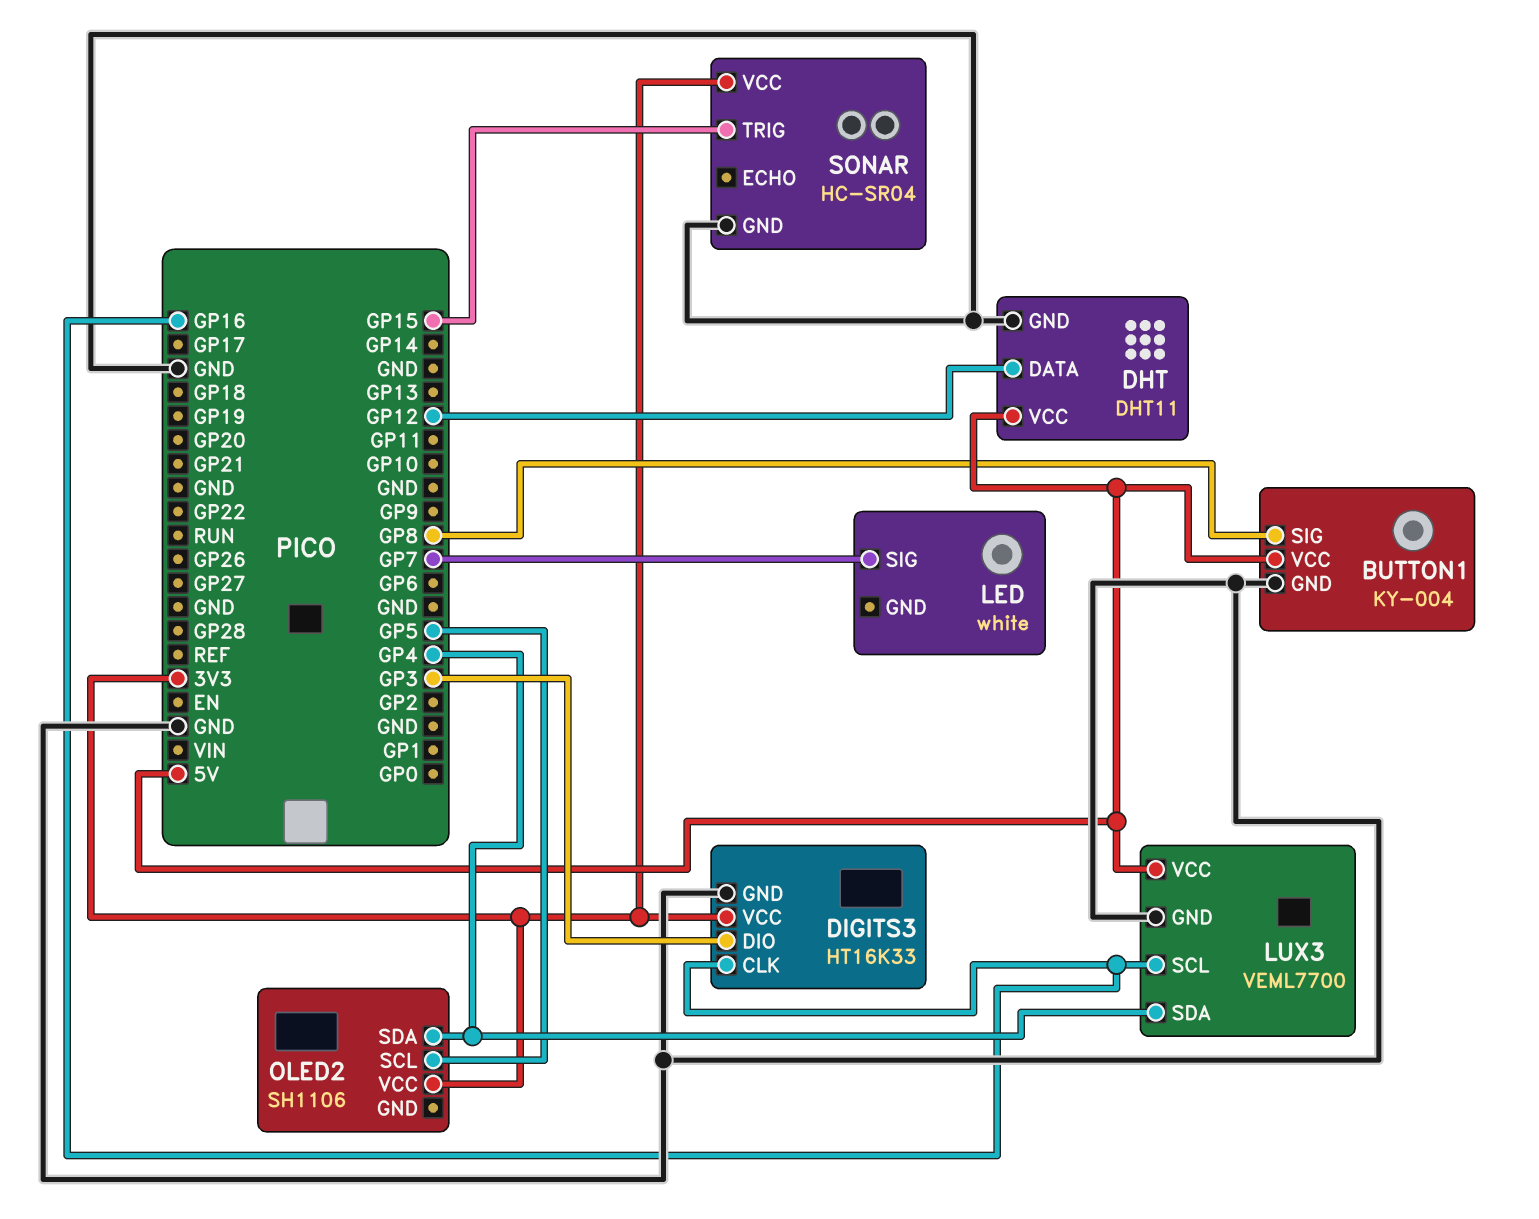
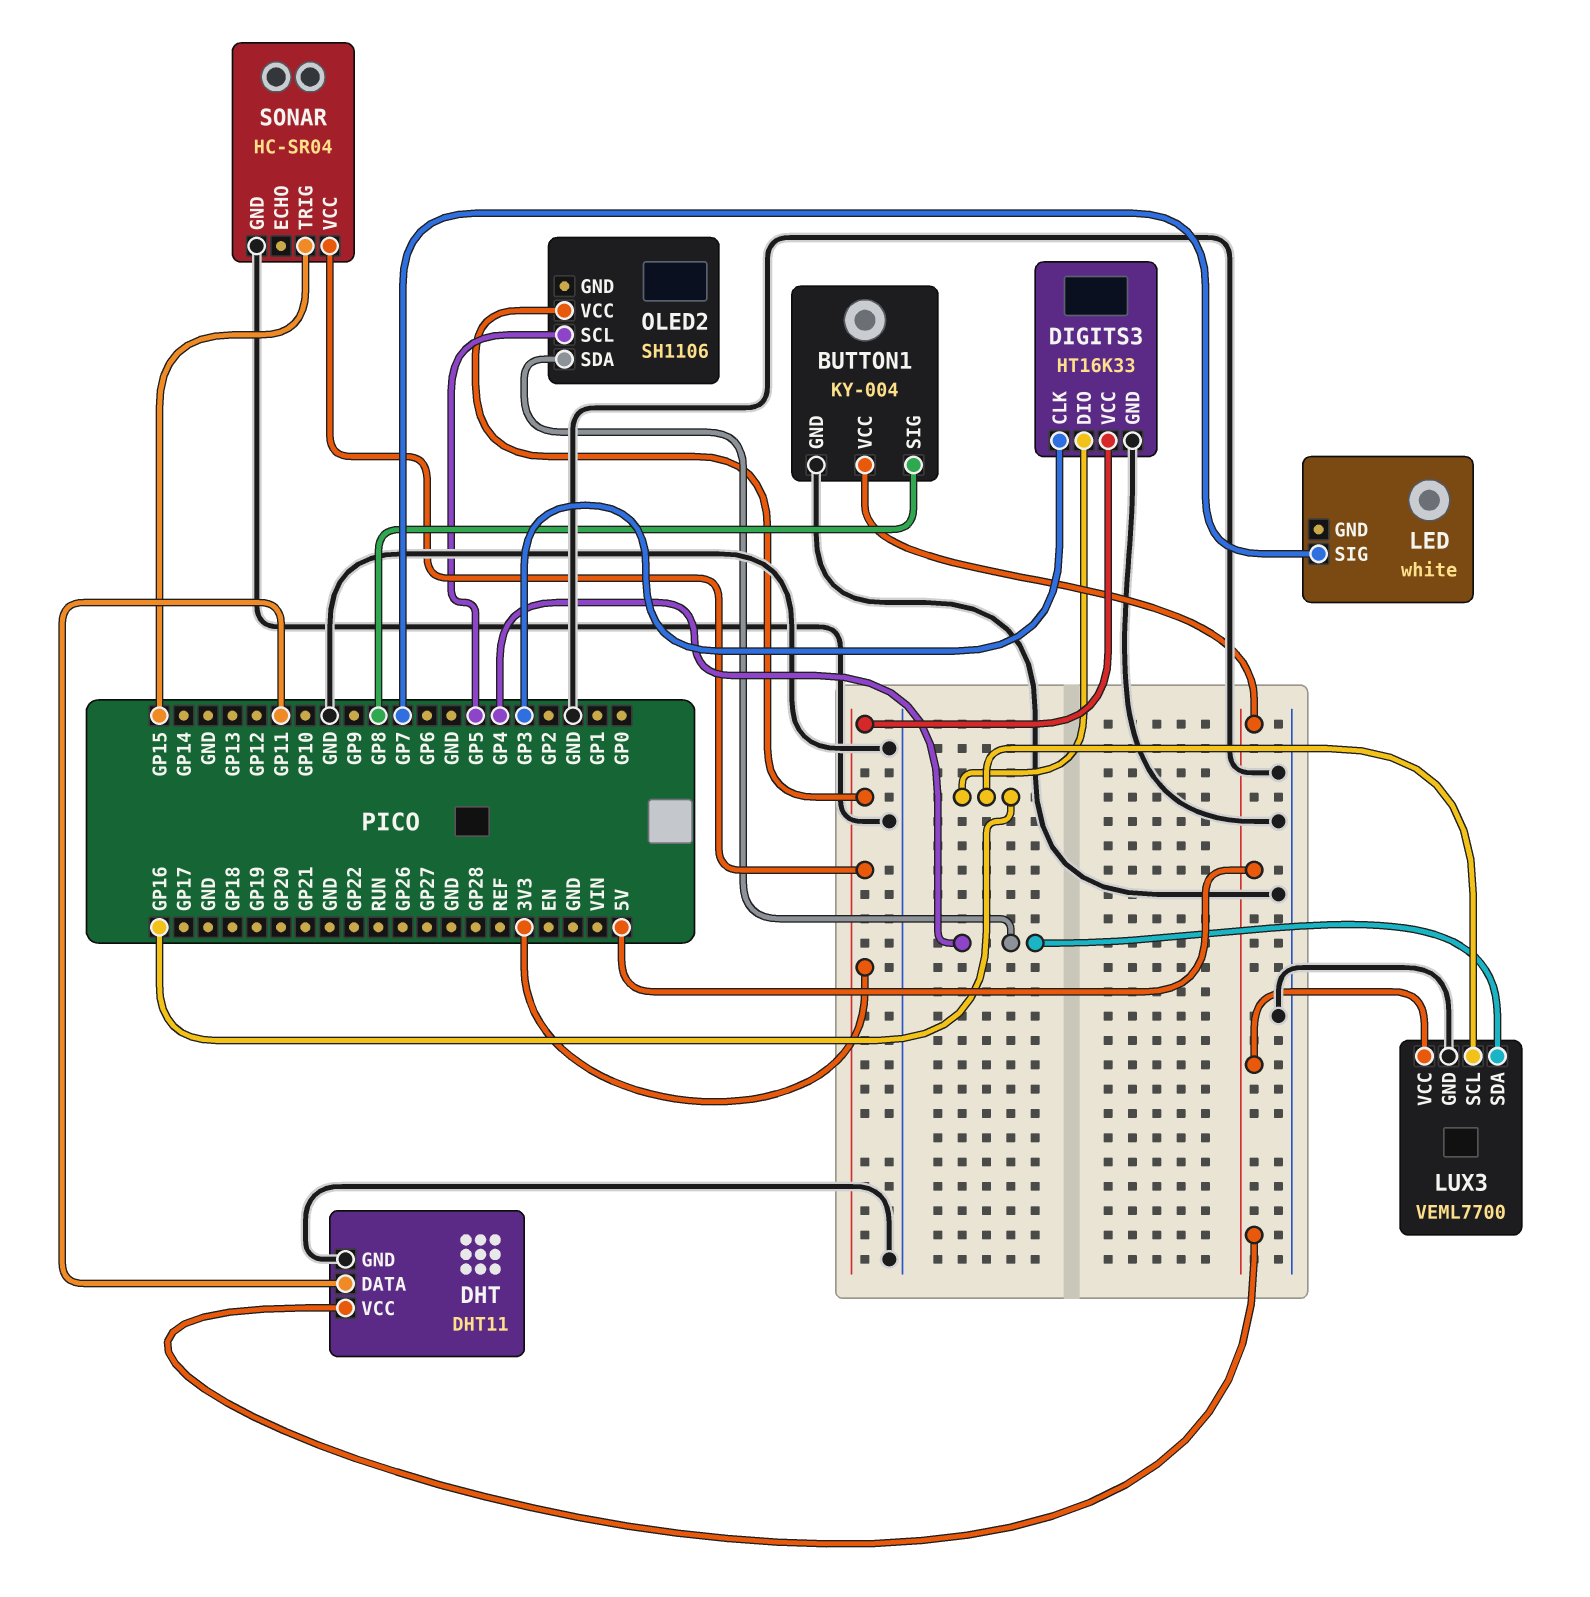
DHT pin DATA: GP12 -> GP11
DIGITS3 pin CLK: GP16 -> GP3
DIGITS3 pin DIO: GP3 -> GP16

